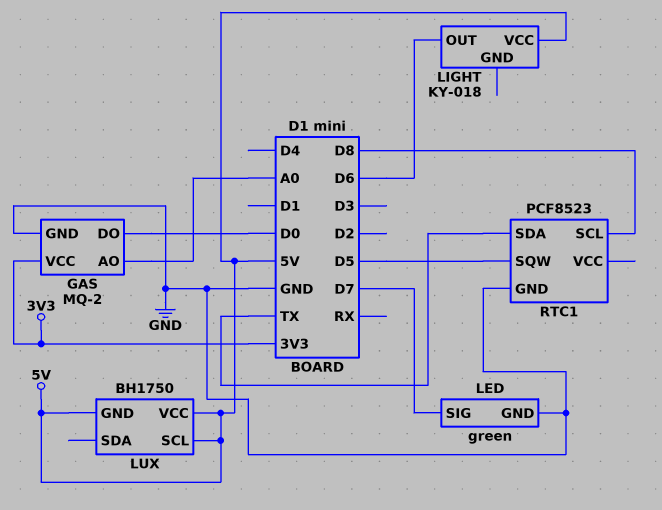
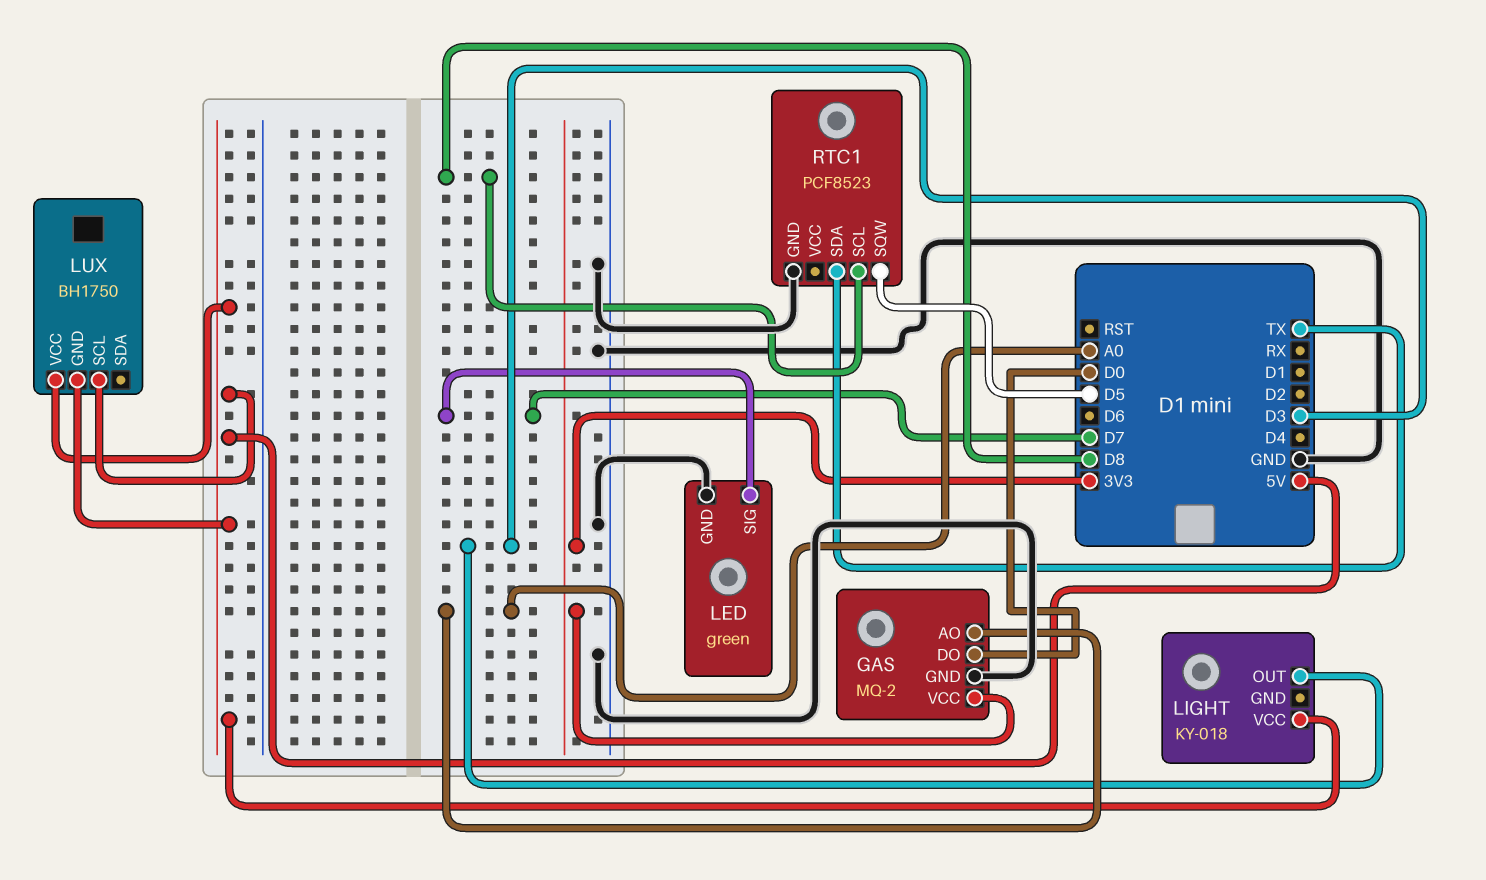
LIGHT pin OUT: D6 -> D3

